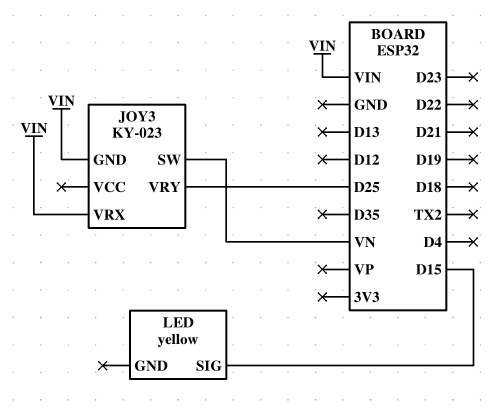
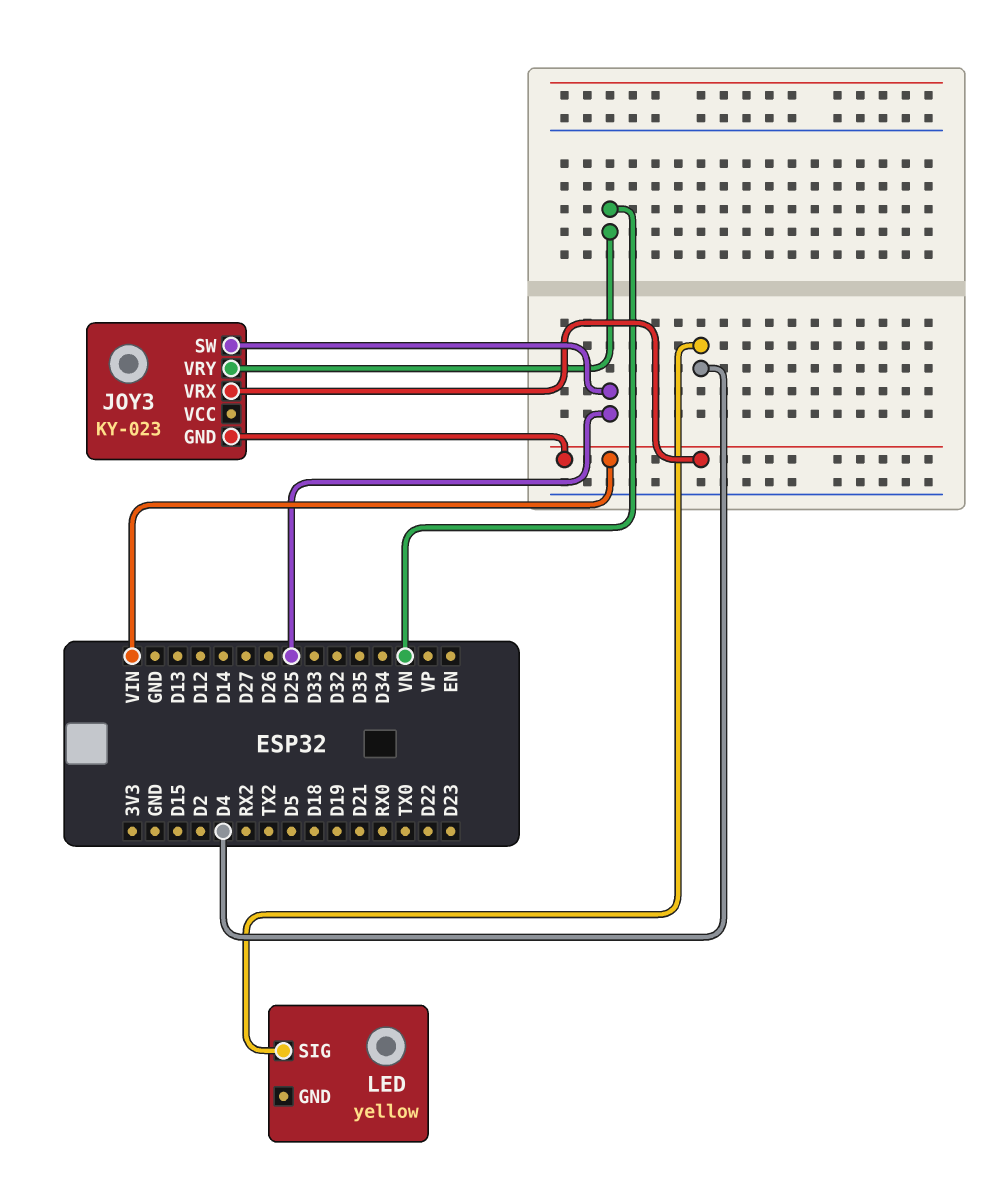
JOY3 pin SW: VN -> D25
JOY3 pin VRY: D25 -> VN
LED pin SIG: D15 -> D4

